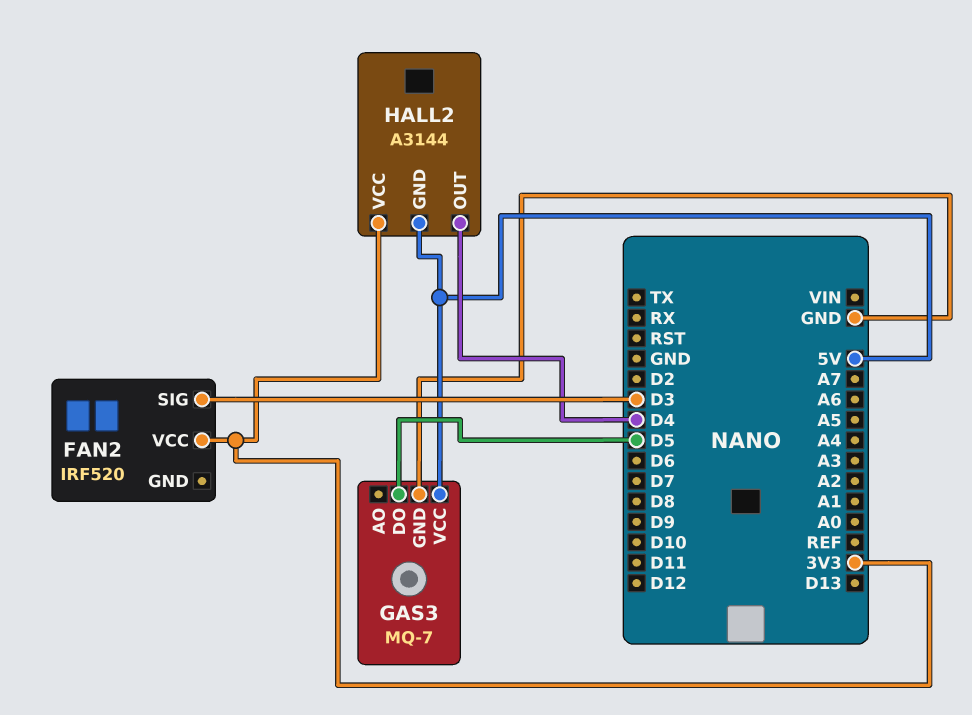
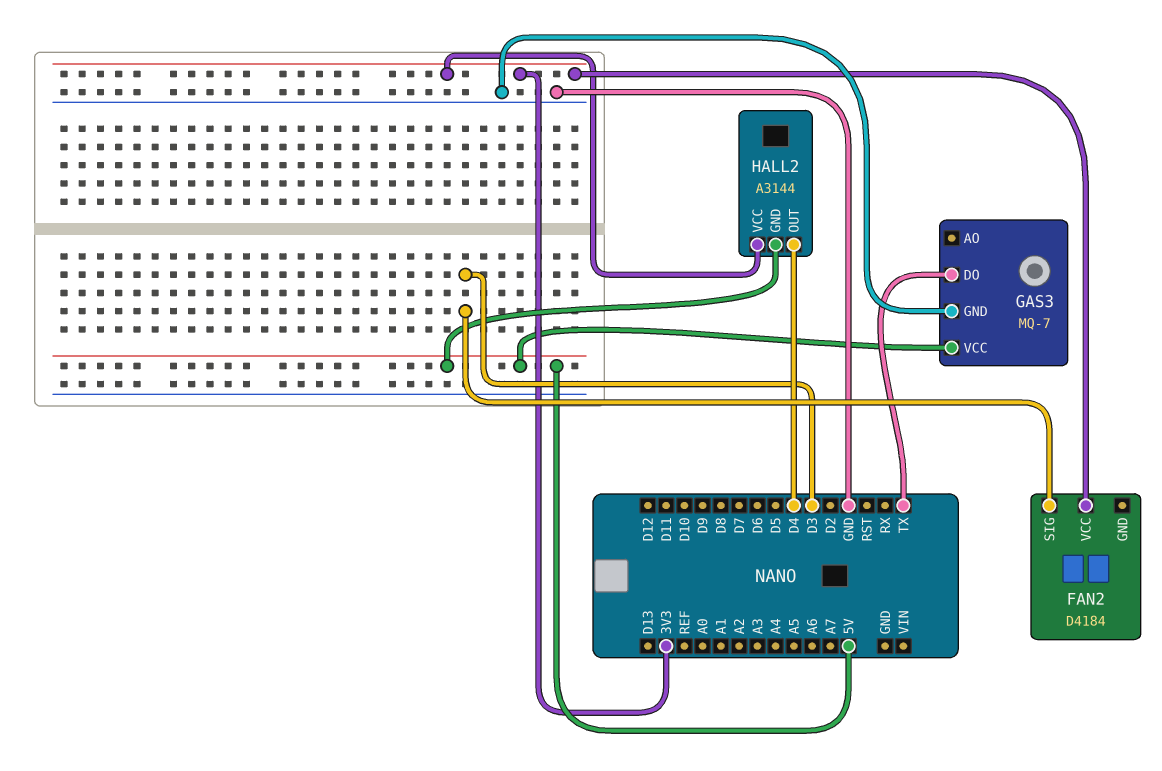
FAN2: IRF520 -> D4184
GAS3 pin DO: D5 -> TX

